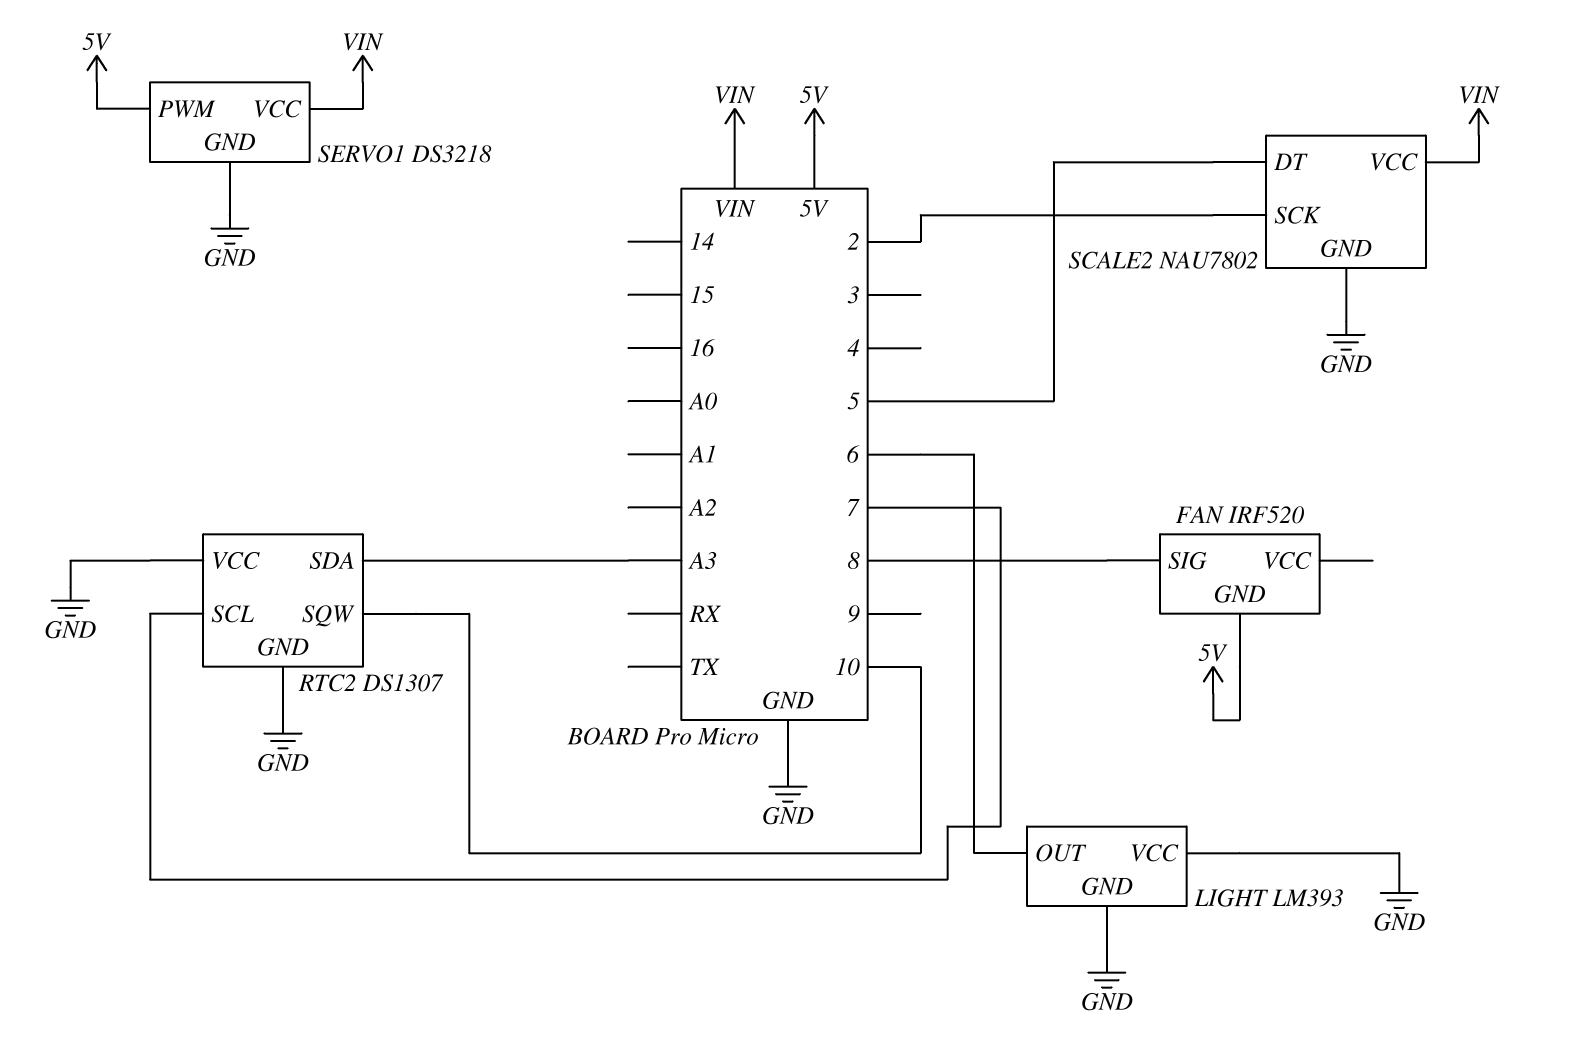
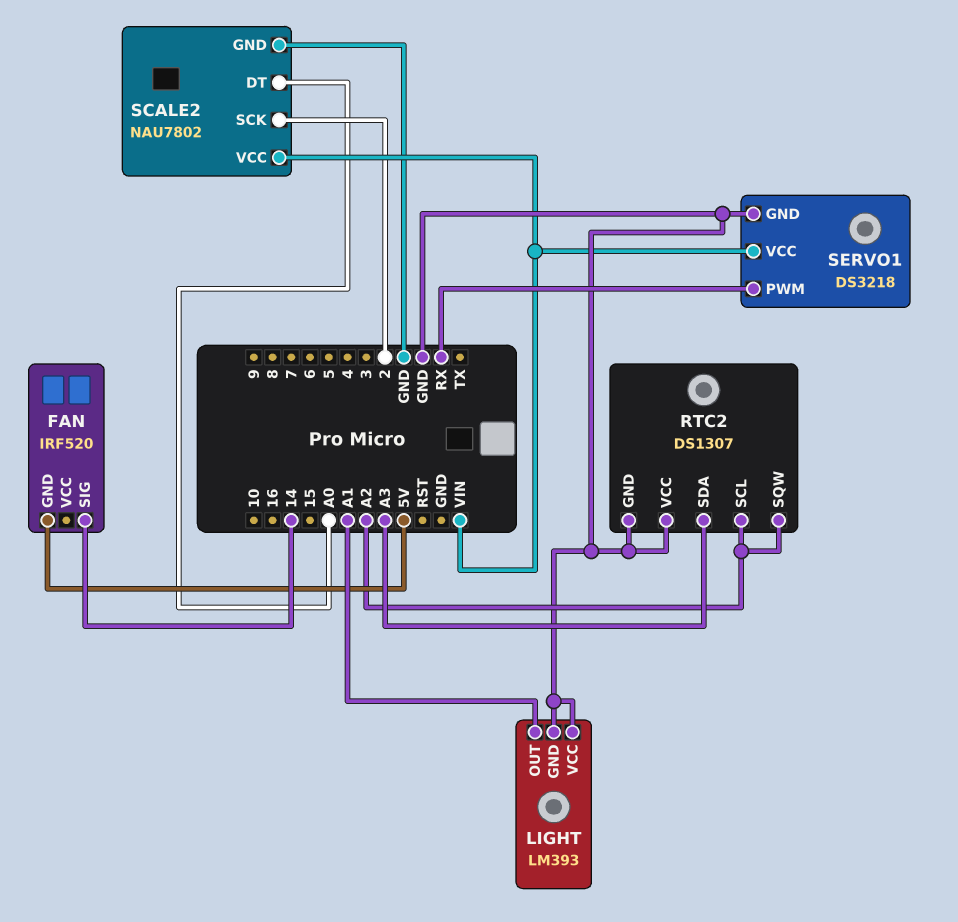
FAN pin SIG: 8 -> 14
LIGHT pin OUT: 6 -> A1
RTC2 pin SCL: 7 -> A2
RTC2 pin SQW: 10 -> A2
SCALE2 pin DT: 5 -> A0
SERVO1 pin PWM: 5V -> RX

